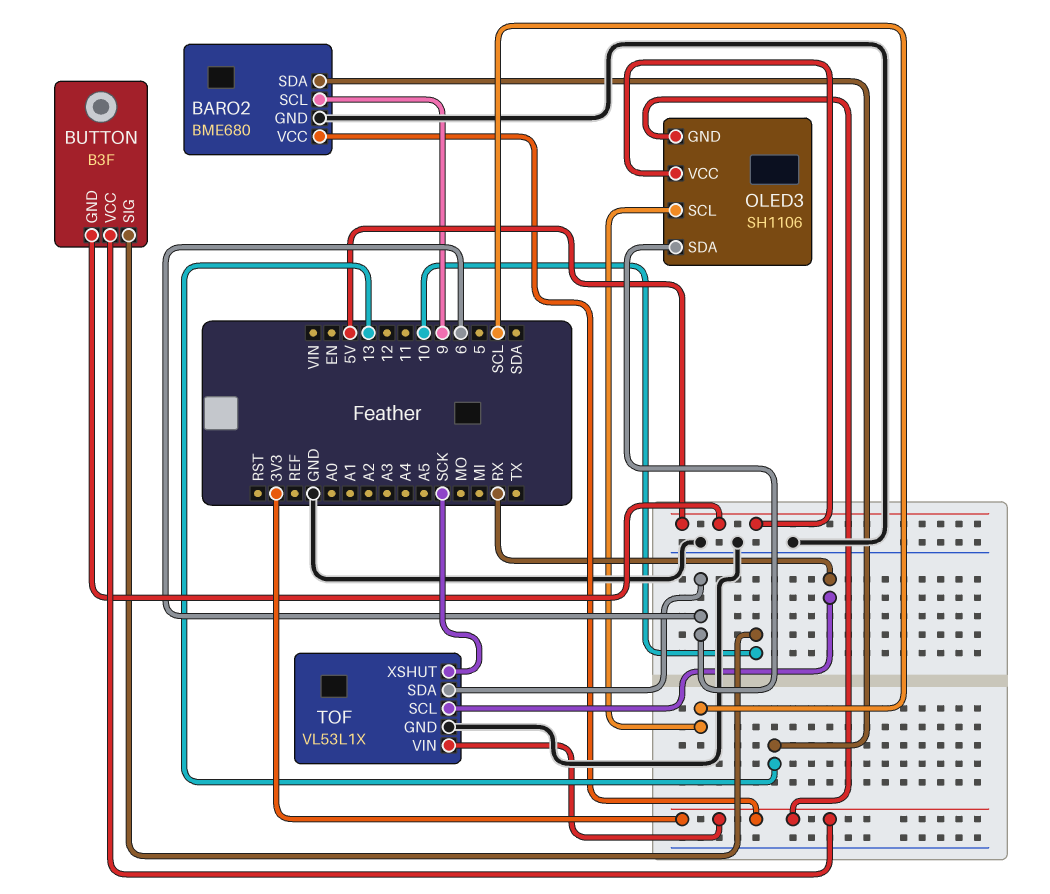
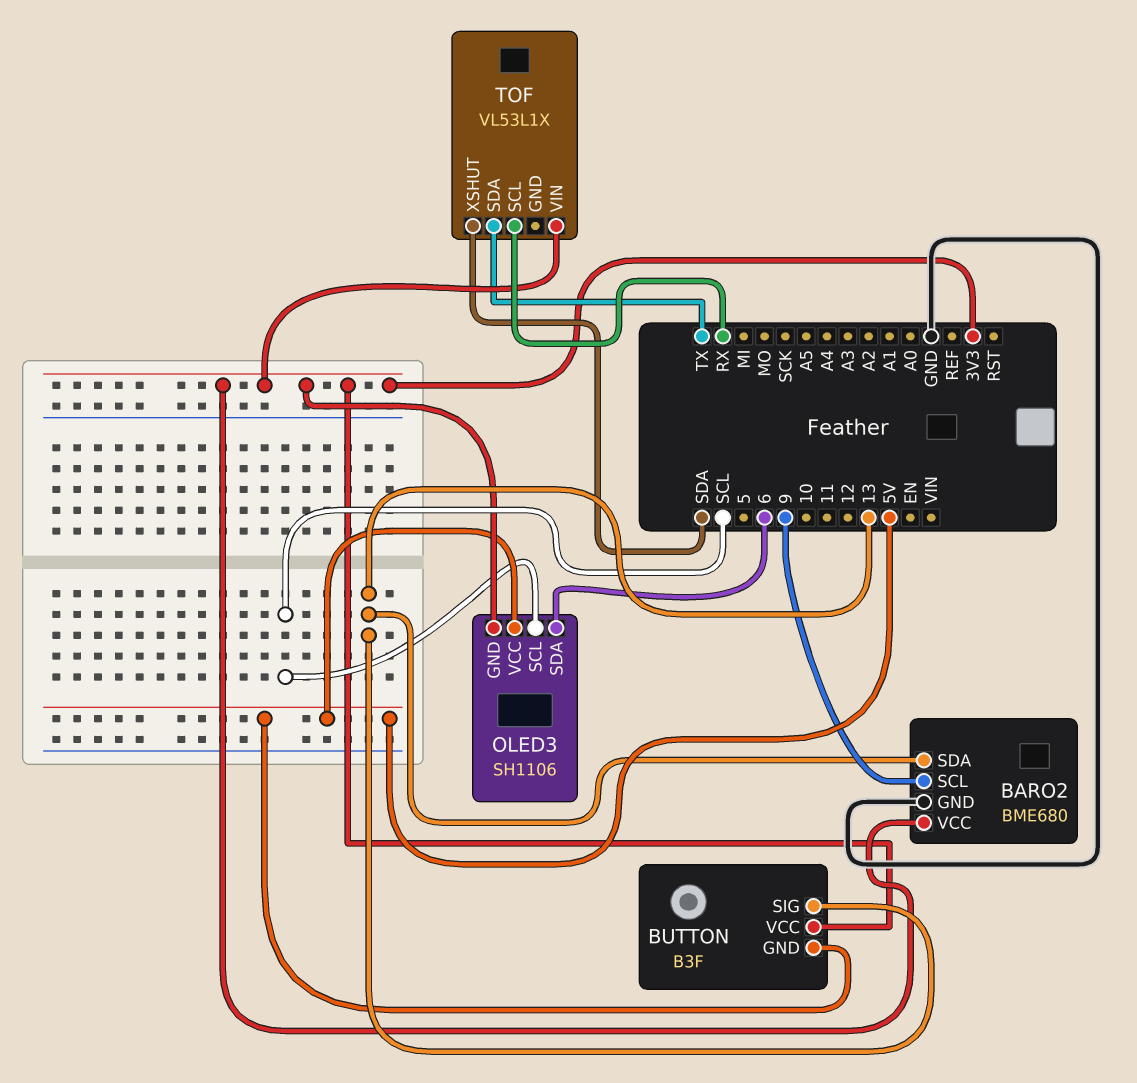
BUTTON pin SIG: 10 -> 13
TOF pin GND: GND -> none
TOF pin SDA: 6 -> TX
TOF pin XSHUT: SCK -> SDA

